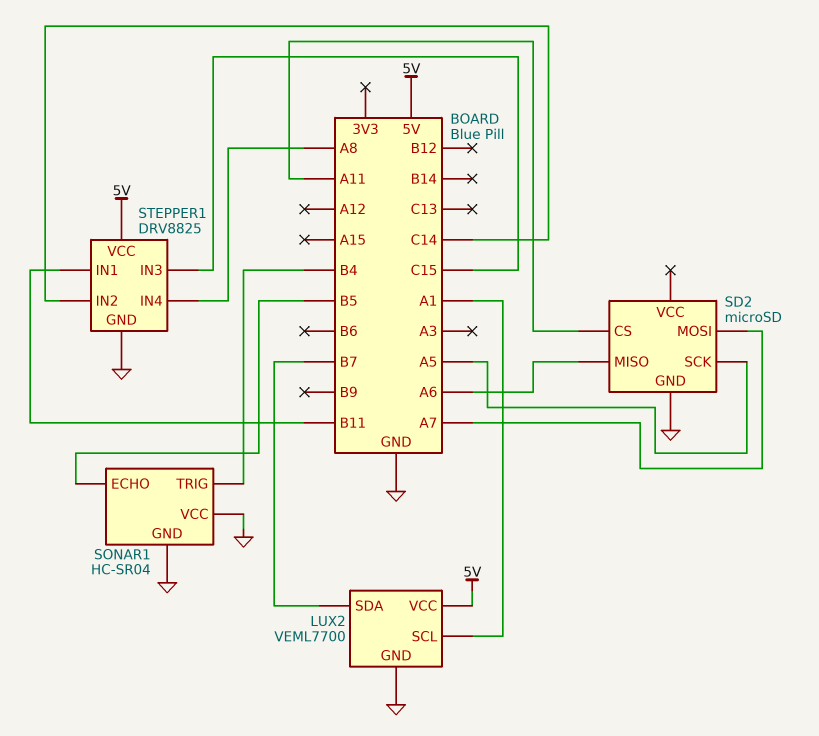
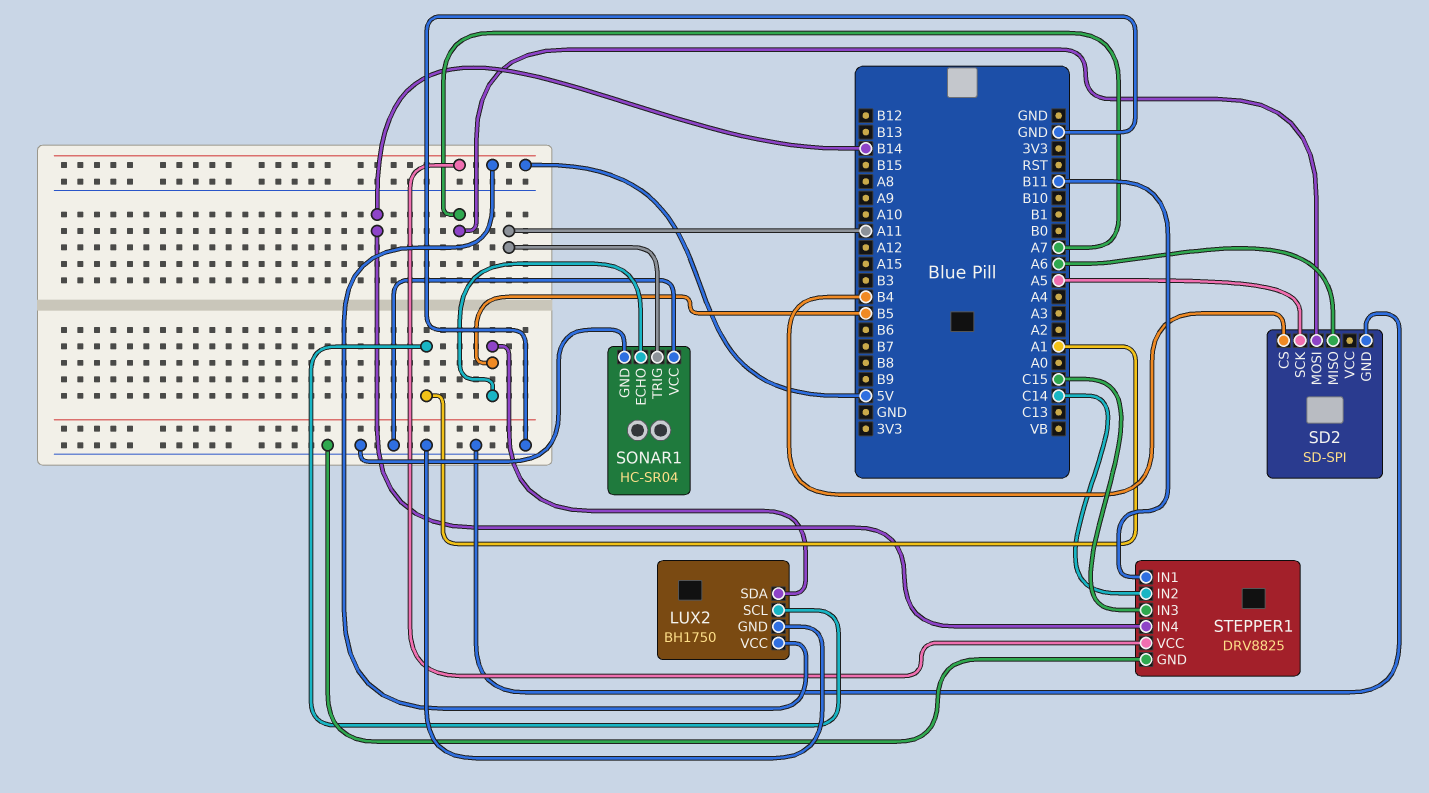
LUX2: VEML7700 -> BH1750
LUX2 pin SDA: B7 -> B5
SD2: microSD -> SD-SPI
SD2 pin CS: A11 -> B4
SONAR1 pin TRIG: B4 -> A11
STEPPER1 pin IN4: A8 -> B14

